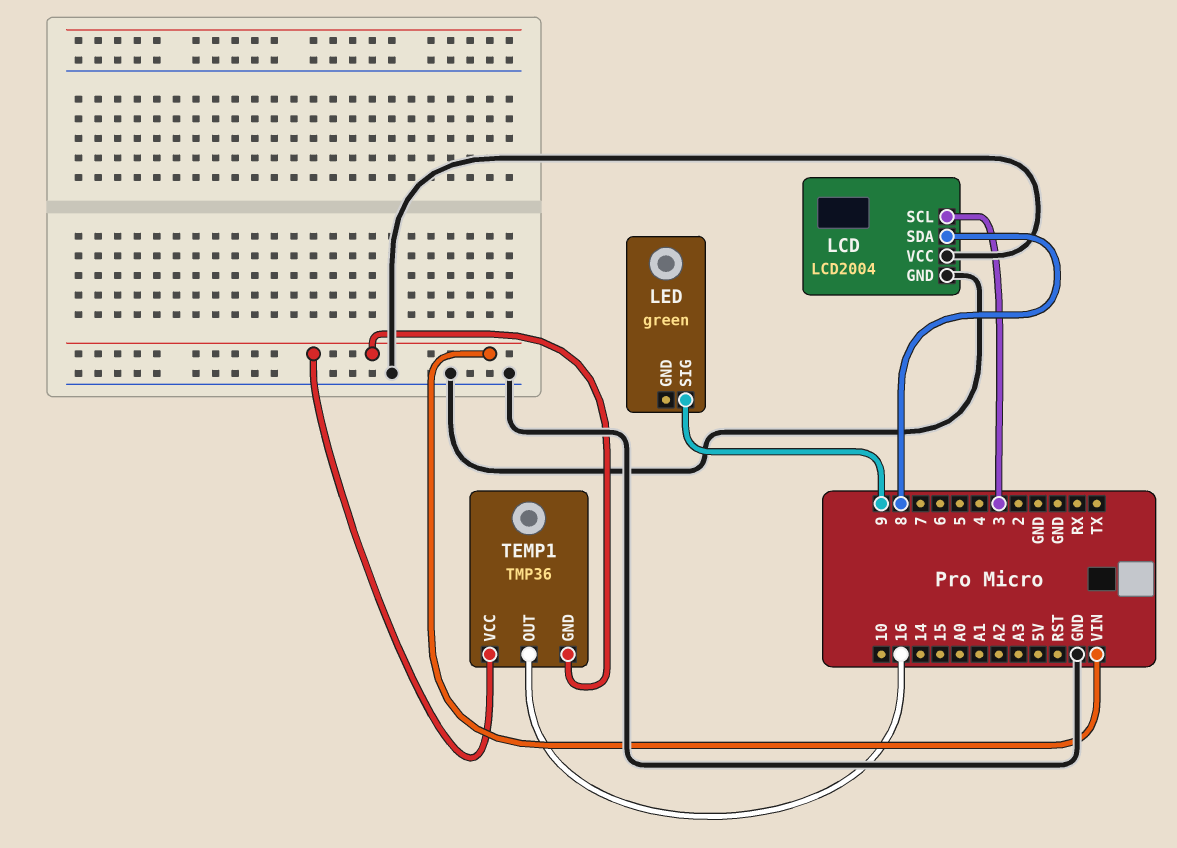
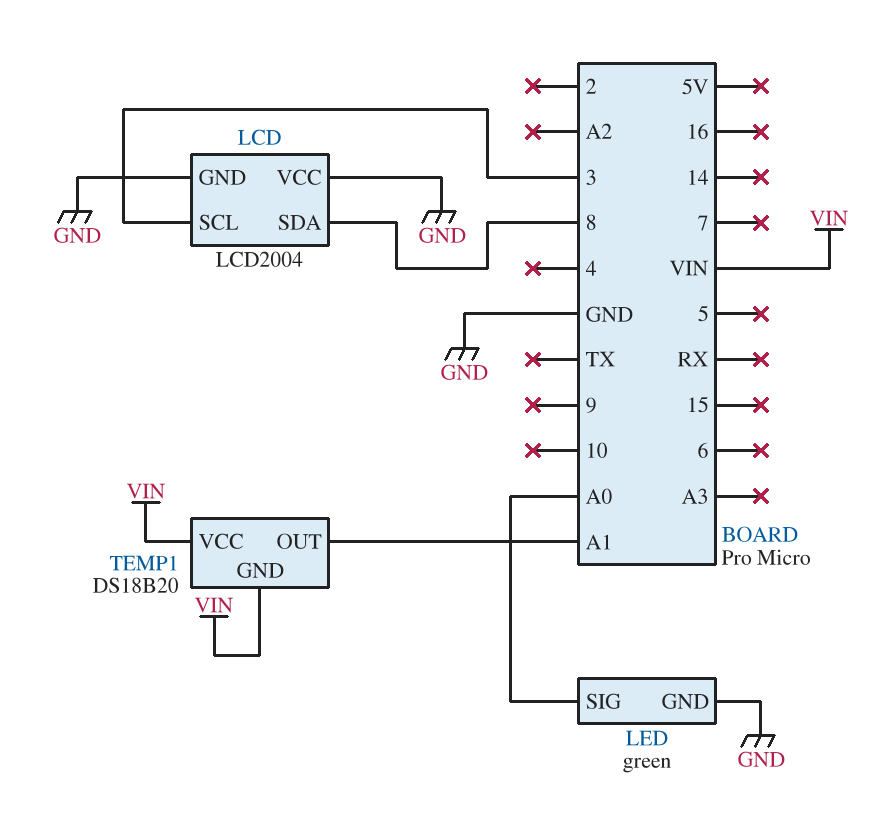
LED pin GND: none -> GND
LED pin SIG: 9 -> A0
TEMP1: TMP36 -> DS18B20
TEMP1 pin OUT: 16 -> A1

